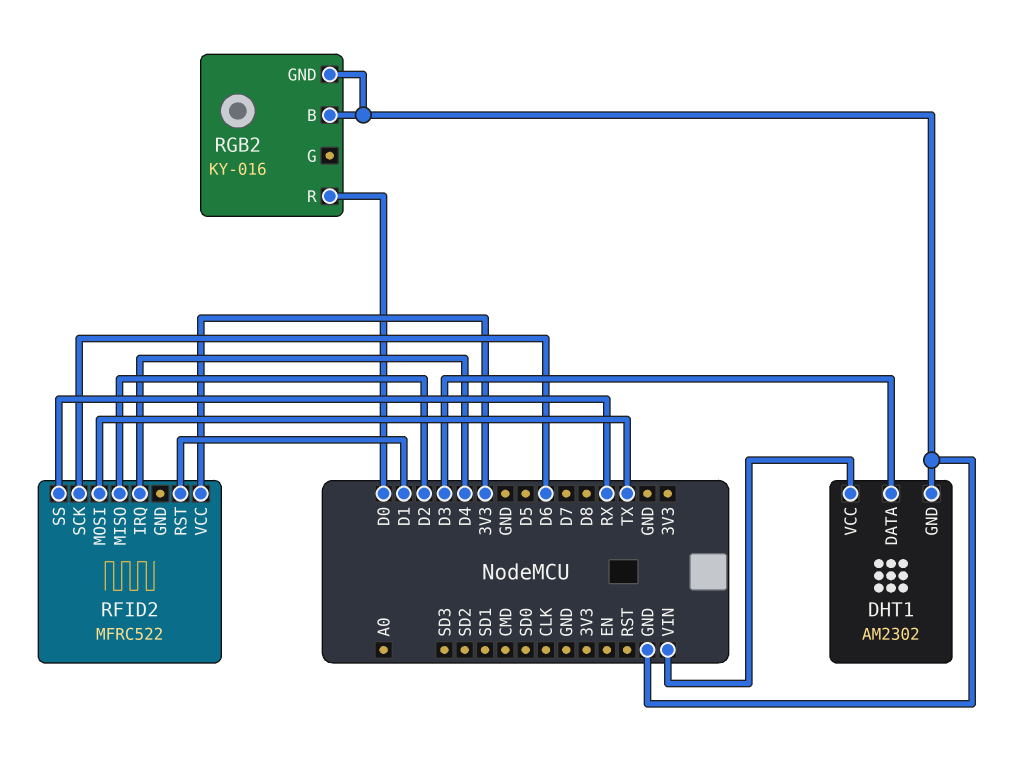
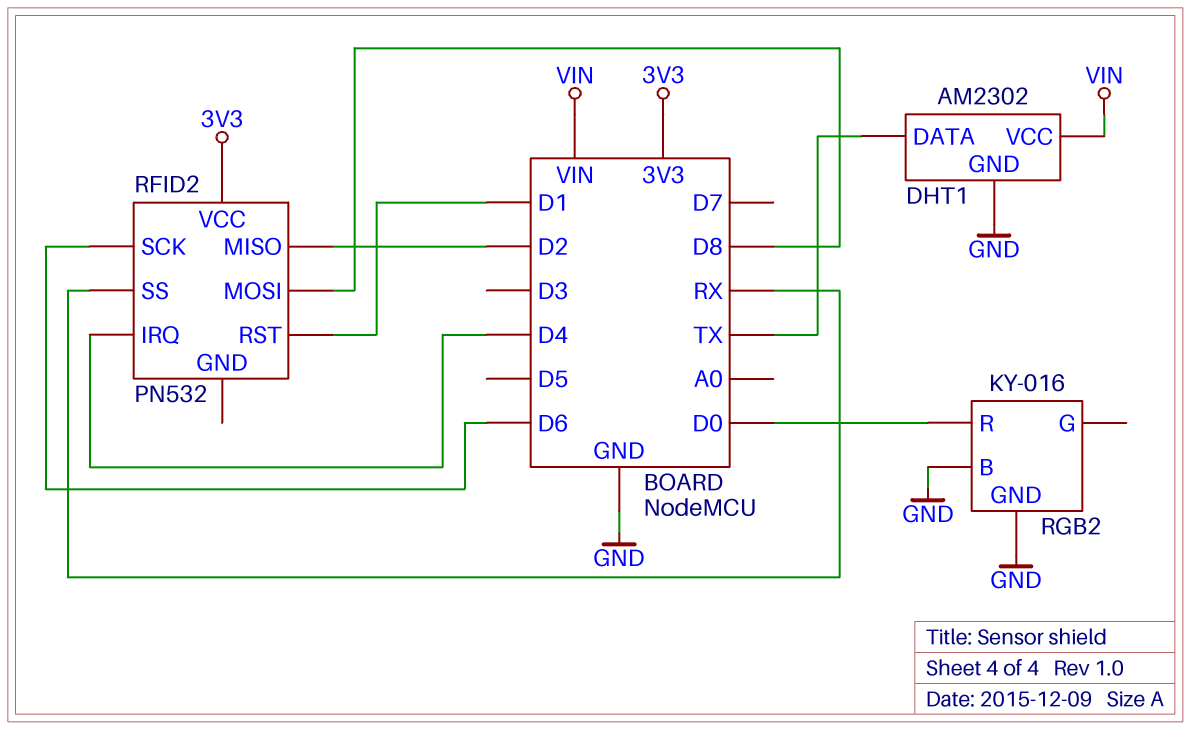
DHT1 pin DATA: D3 -> TX
RFID2: MFRC522 -> PN532
RFID2 pin MOSI: TX -> D8

